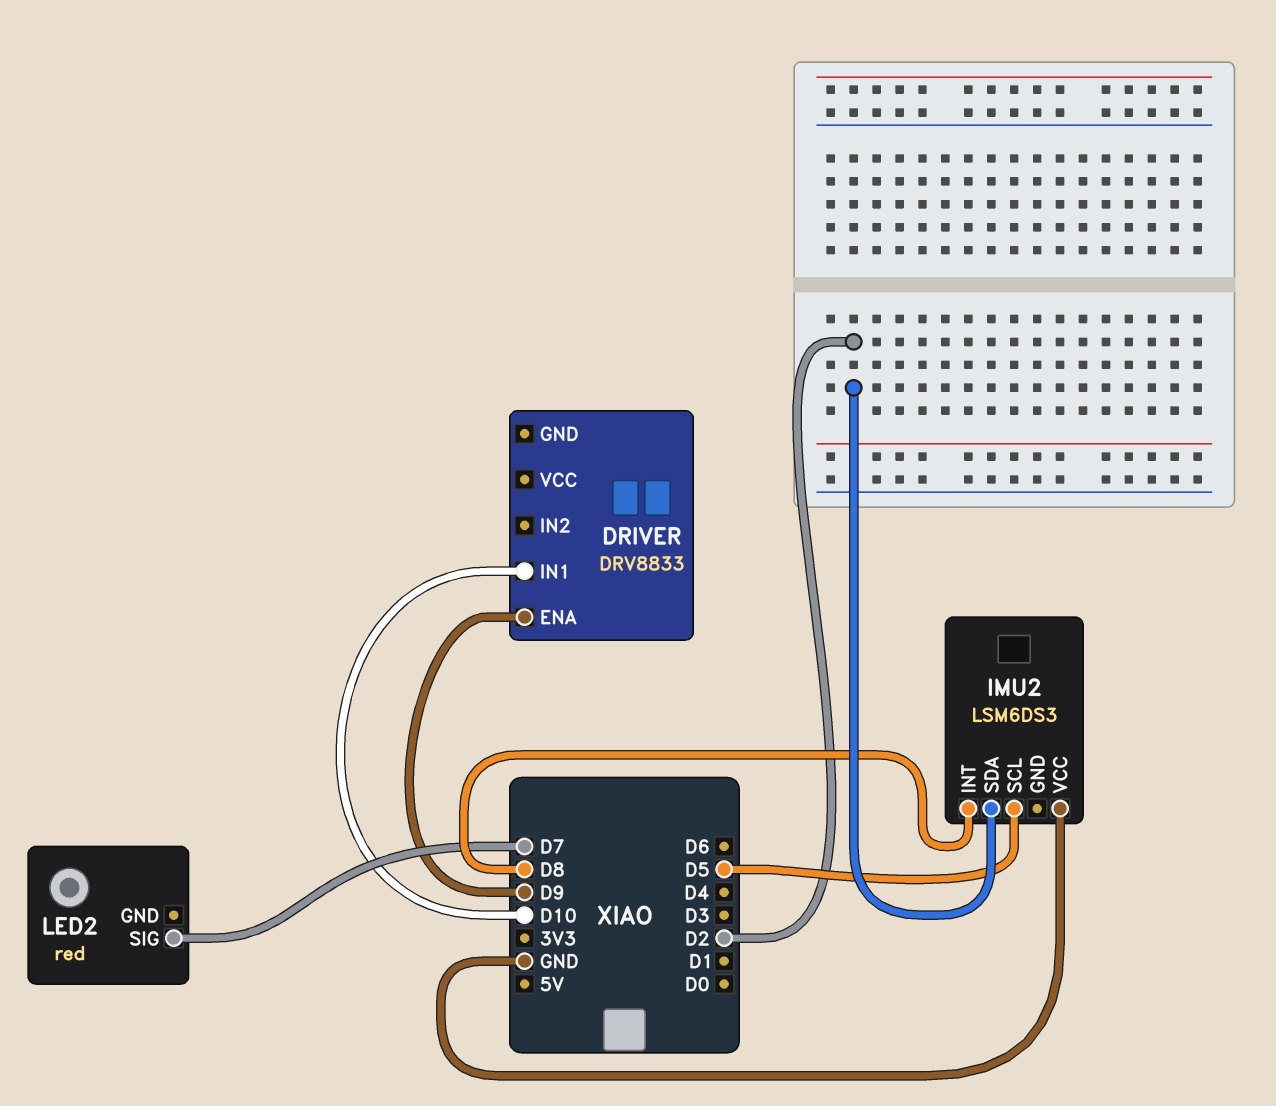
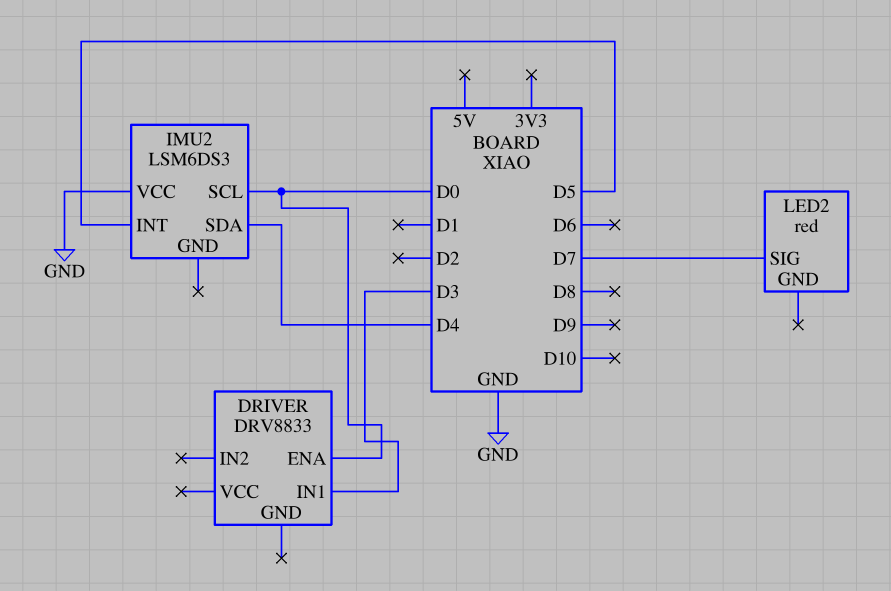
DRIVER pin ENA: D9 -> D0
DRIVER pin IN1: D10 -> D3
IMU2 pin INT: D8 -> D5
IMU2 pin SCL: D5 -> D0
IMU2 pin SDA: D2 -> D4

